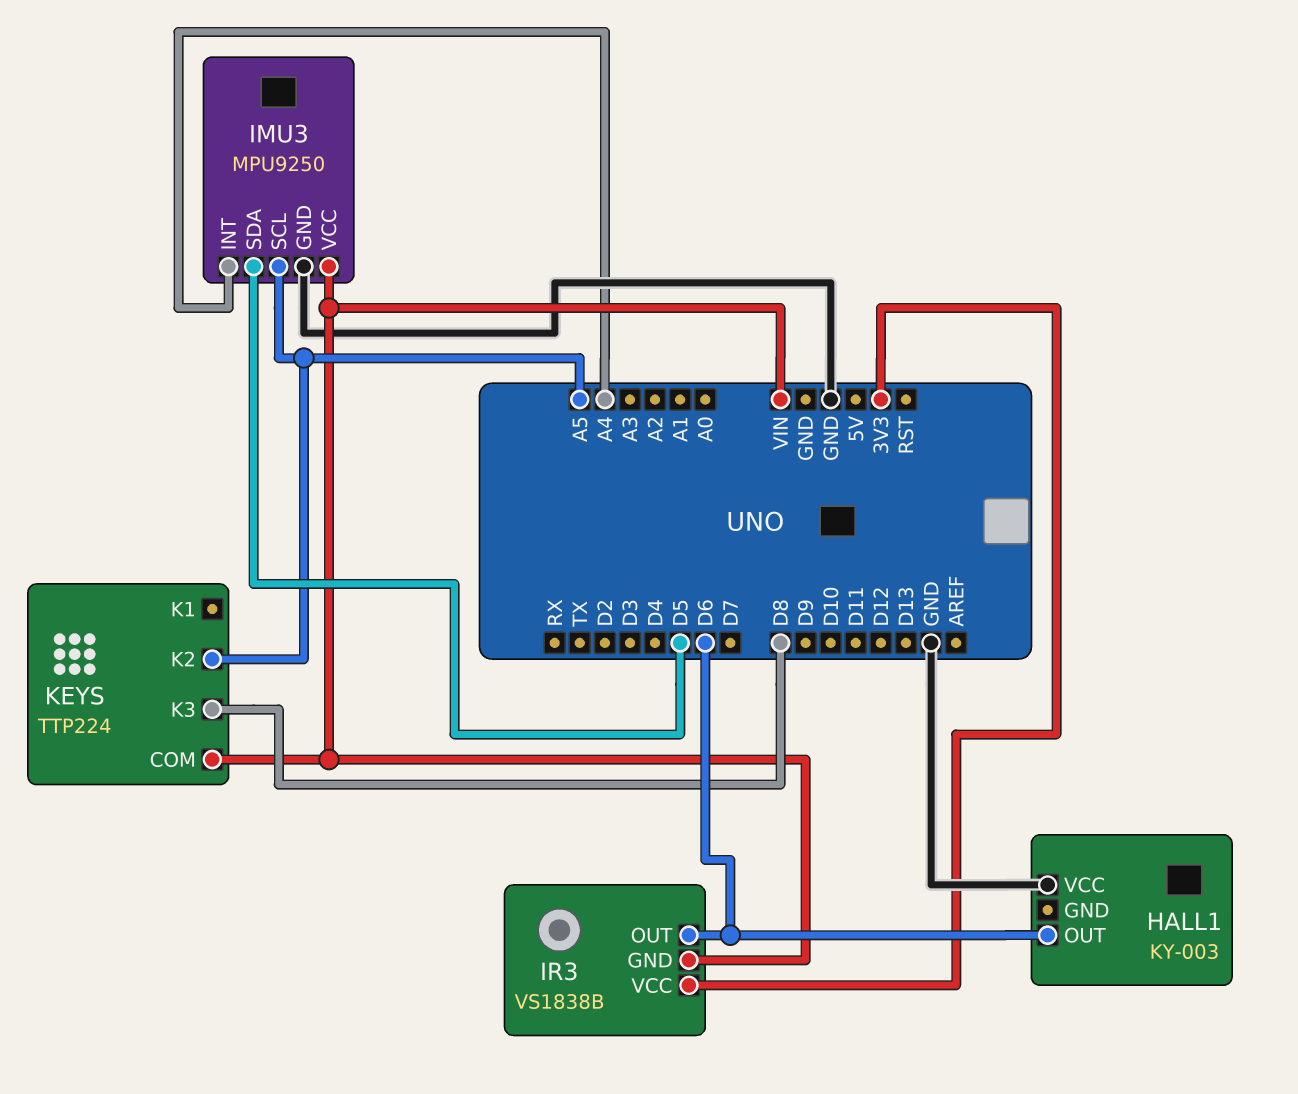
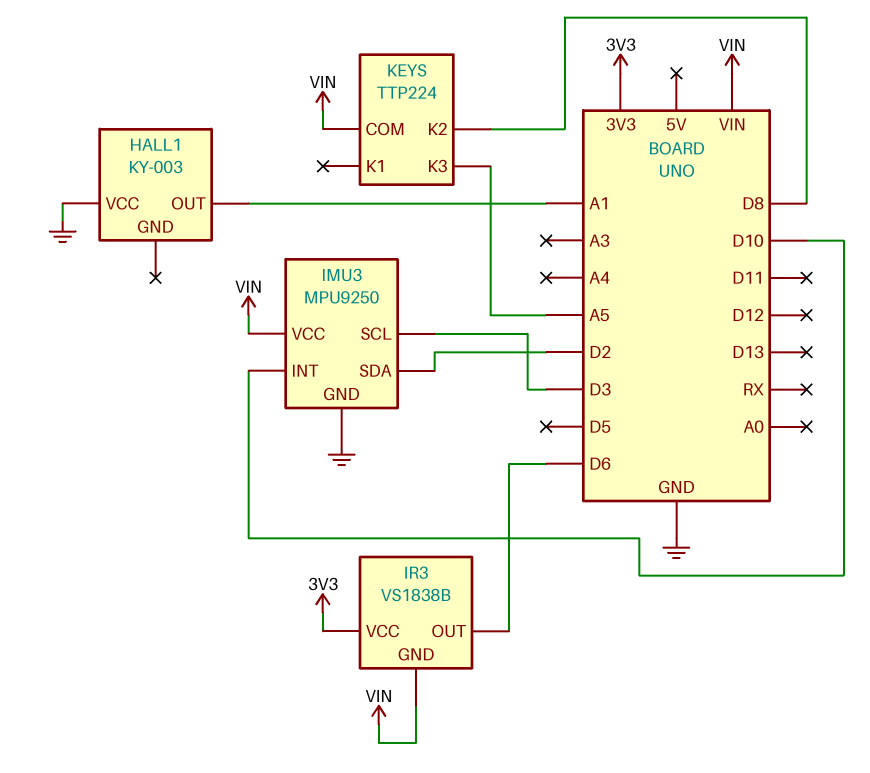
HALL1 pin OUT: D6 -> A1
IMU3 pin INT: A4 -> D10
IMU3 pin SCL: A5 -> D3
IMU3 pin SDA: D5 -> D2
KEYS pin K2: A5 -> D8
KEYS pin K3: D8 -> A5

